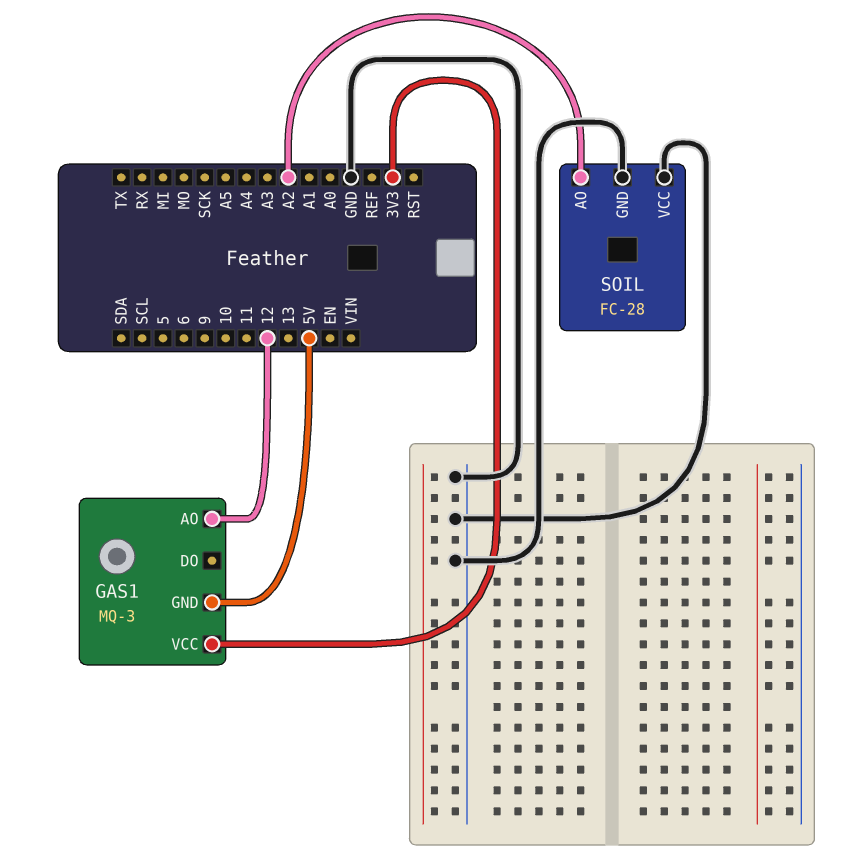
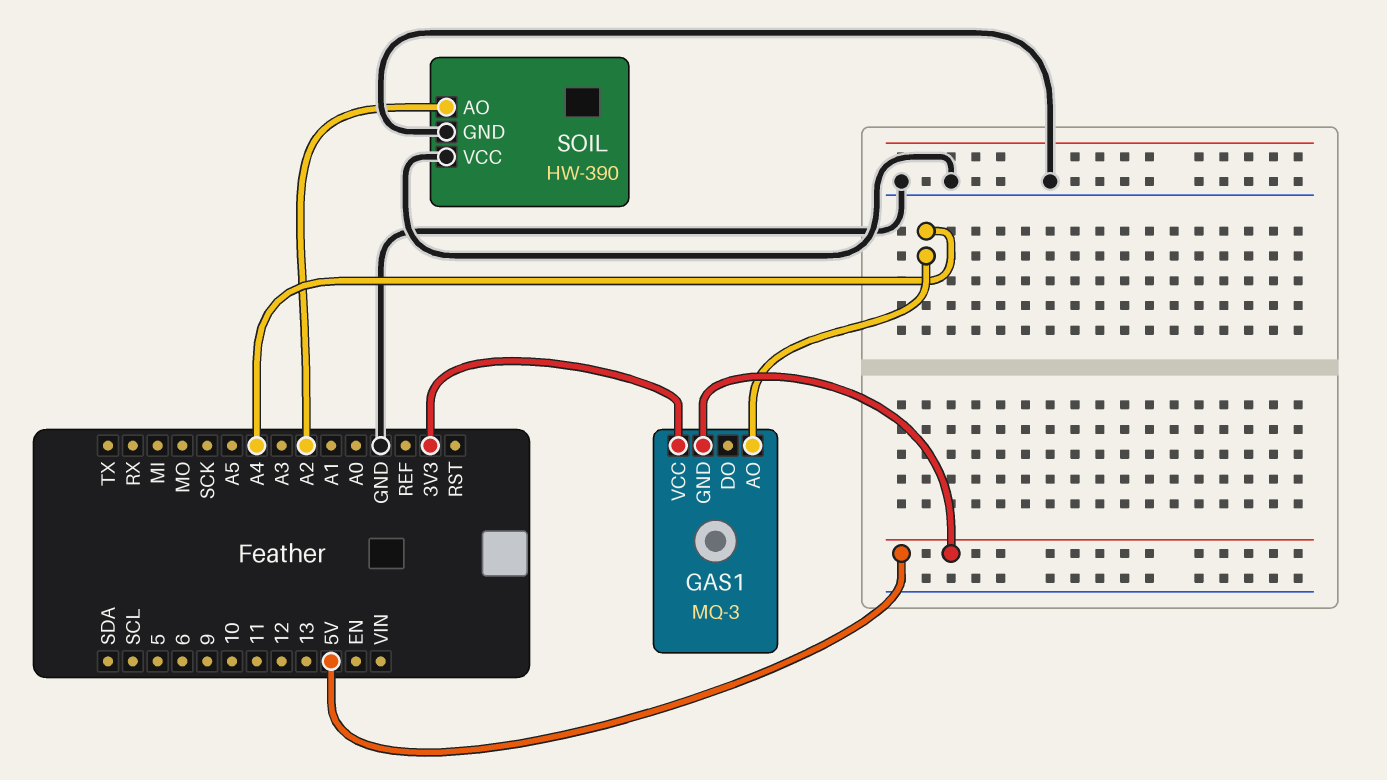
GAS1 pin AO: 12 -> A4
SOIL: FC-28 -> HW-390

